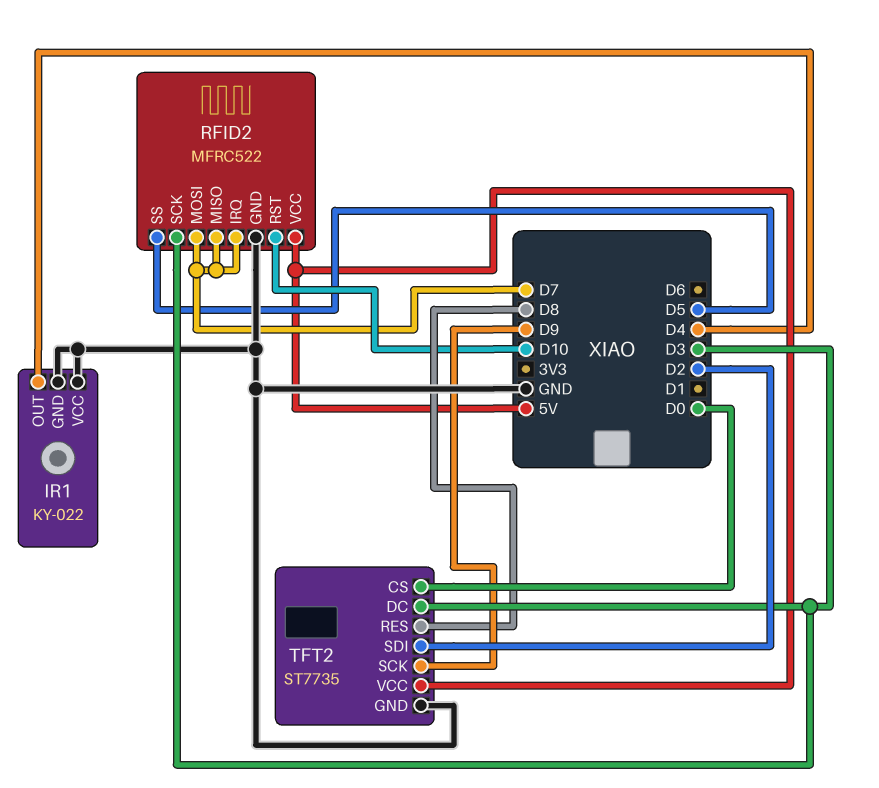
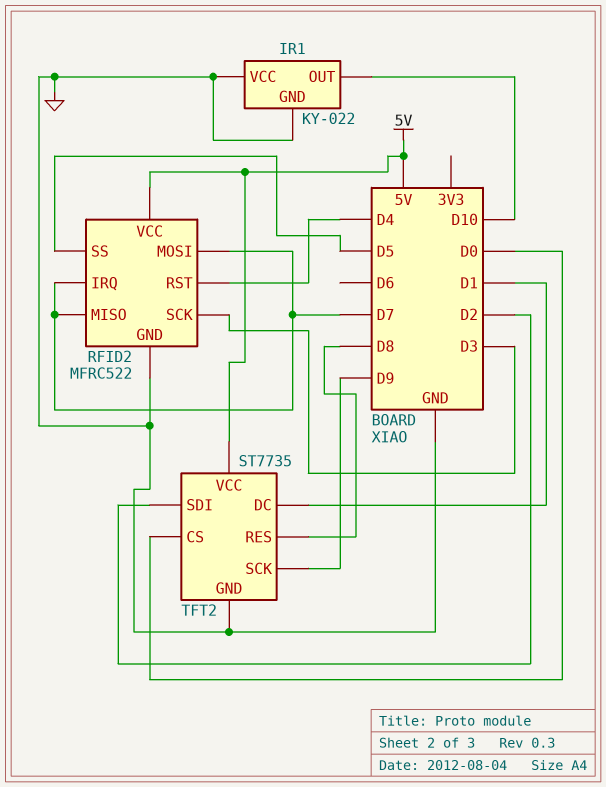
IR1 pin OUT: D4 -> D10
RFID2 pin RST: D10 -> D4
TFT2 pin DC: D3 -> D1

